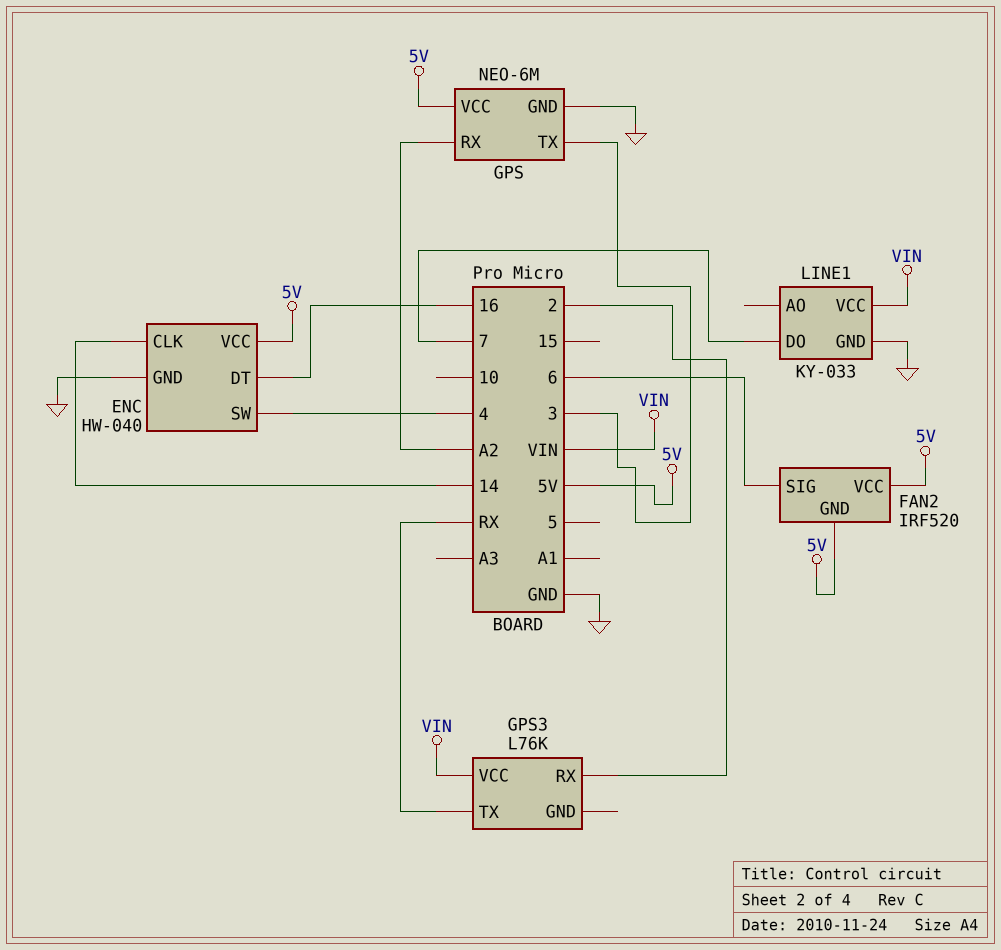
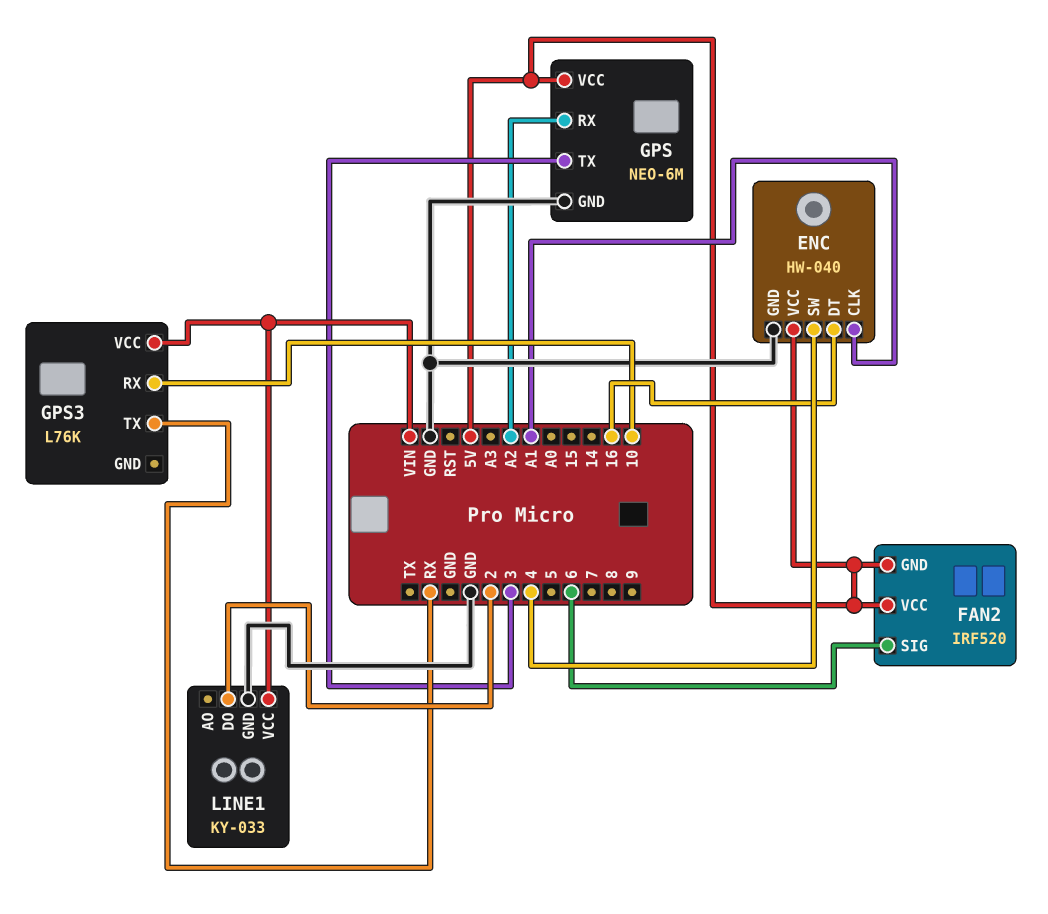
ENC pin CLK: 14 -> A1
GPS3 pin RX: 2 -> 10
LINE1 pin DO: 7 -> 2

